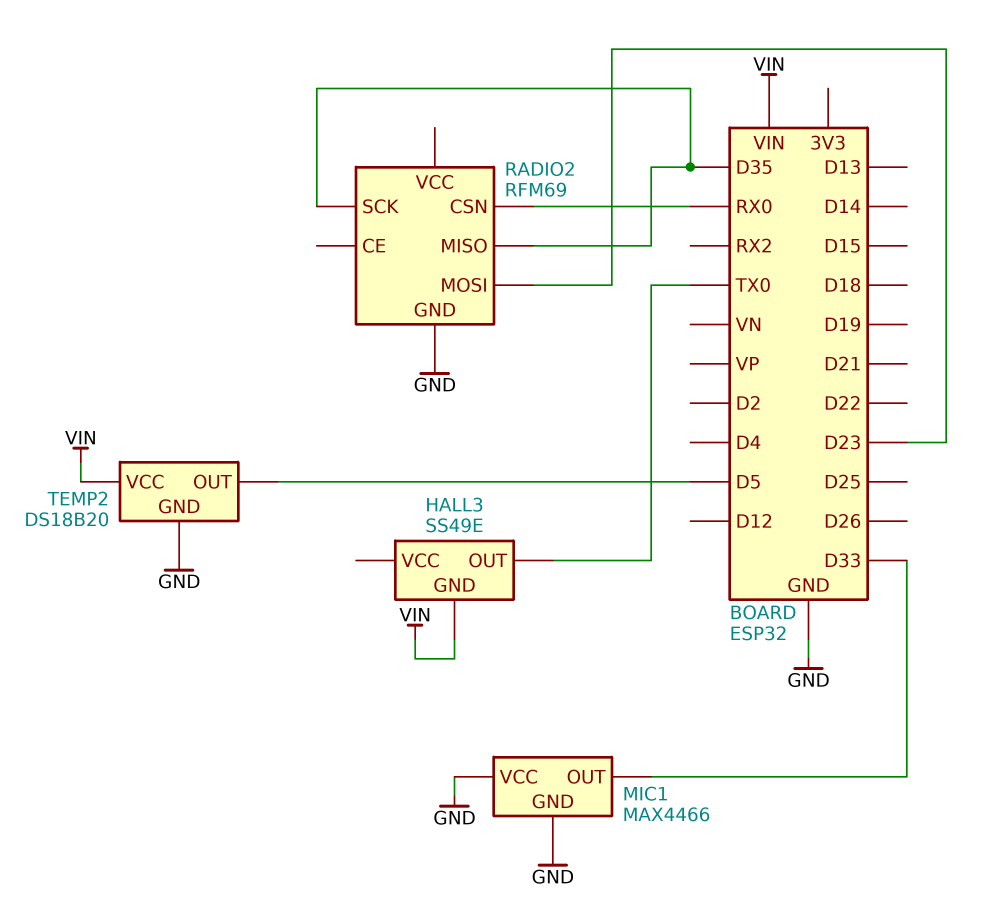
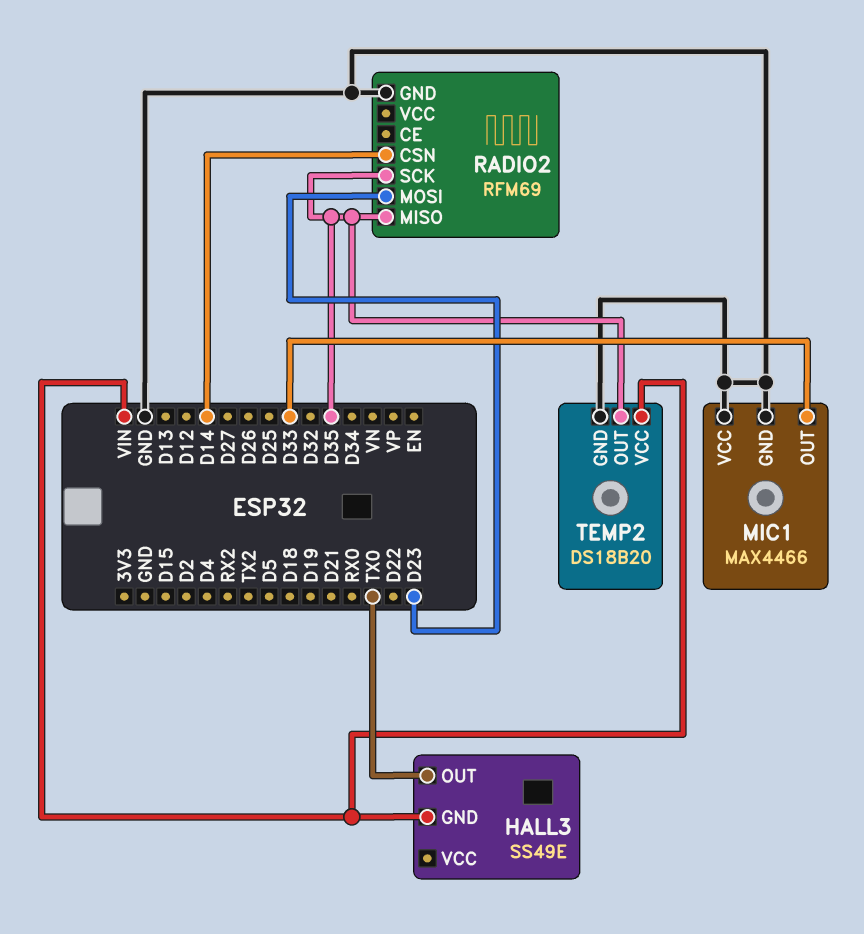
RADIO2 pin CSN: RX0 -> D14
TEMP2 pin OUT: D5 -> D35

